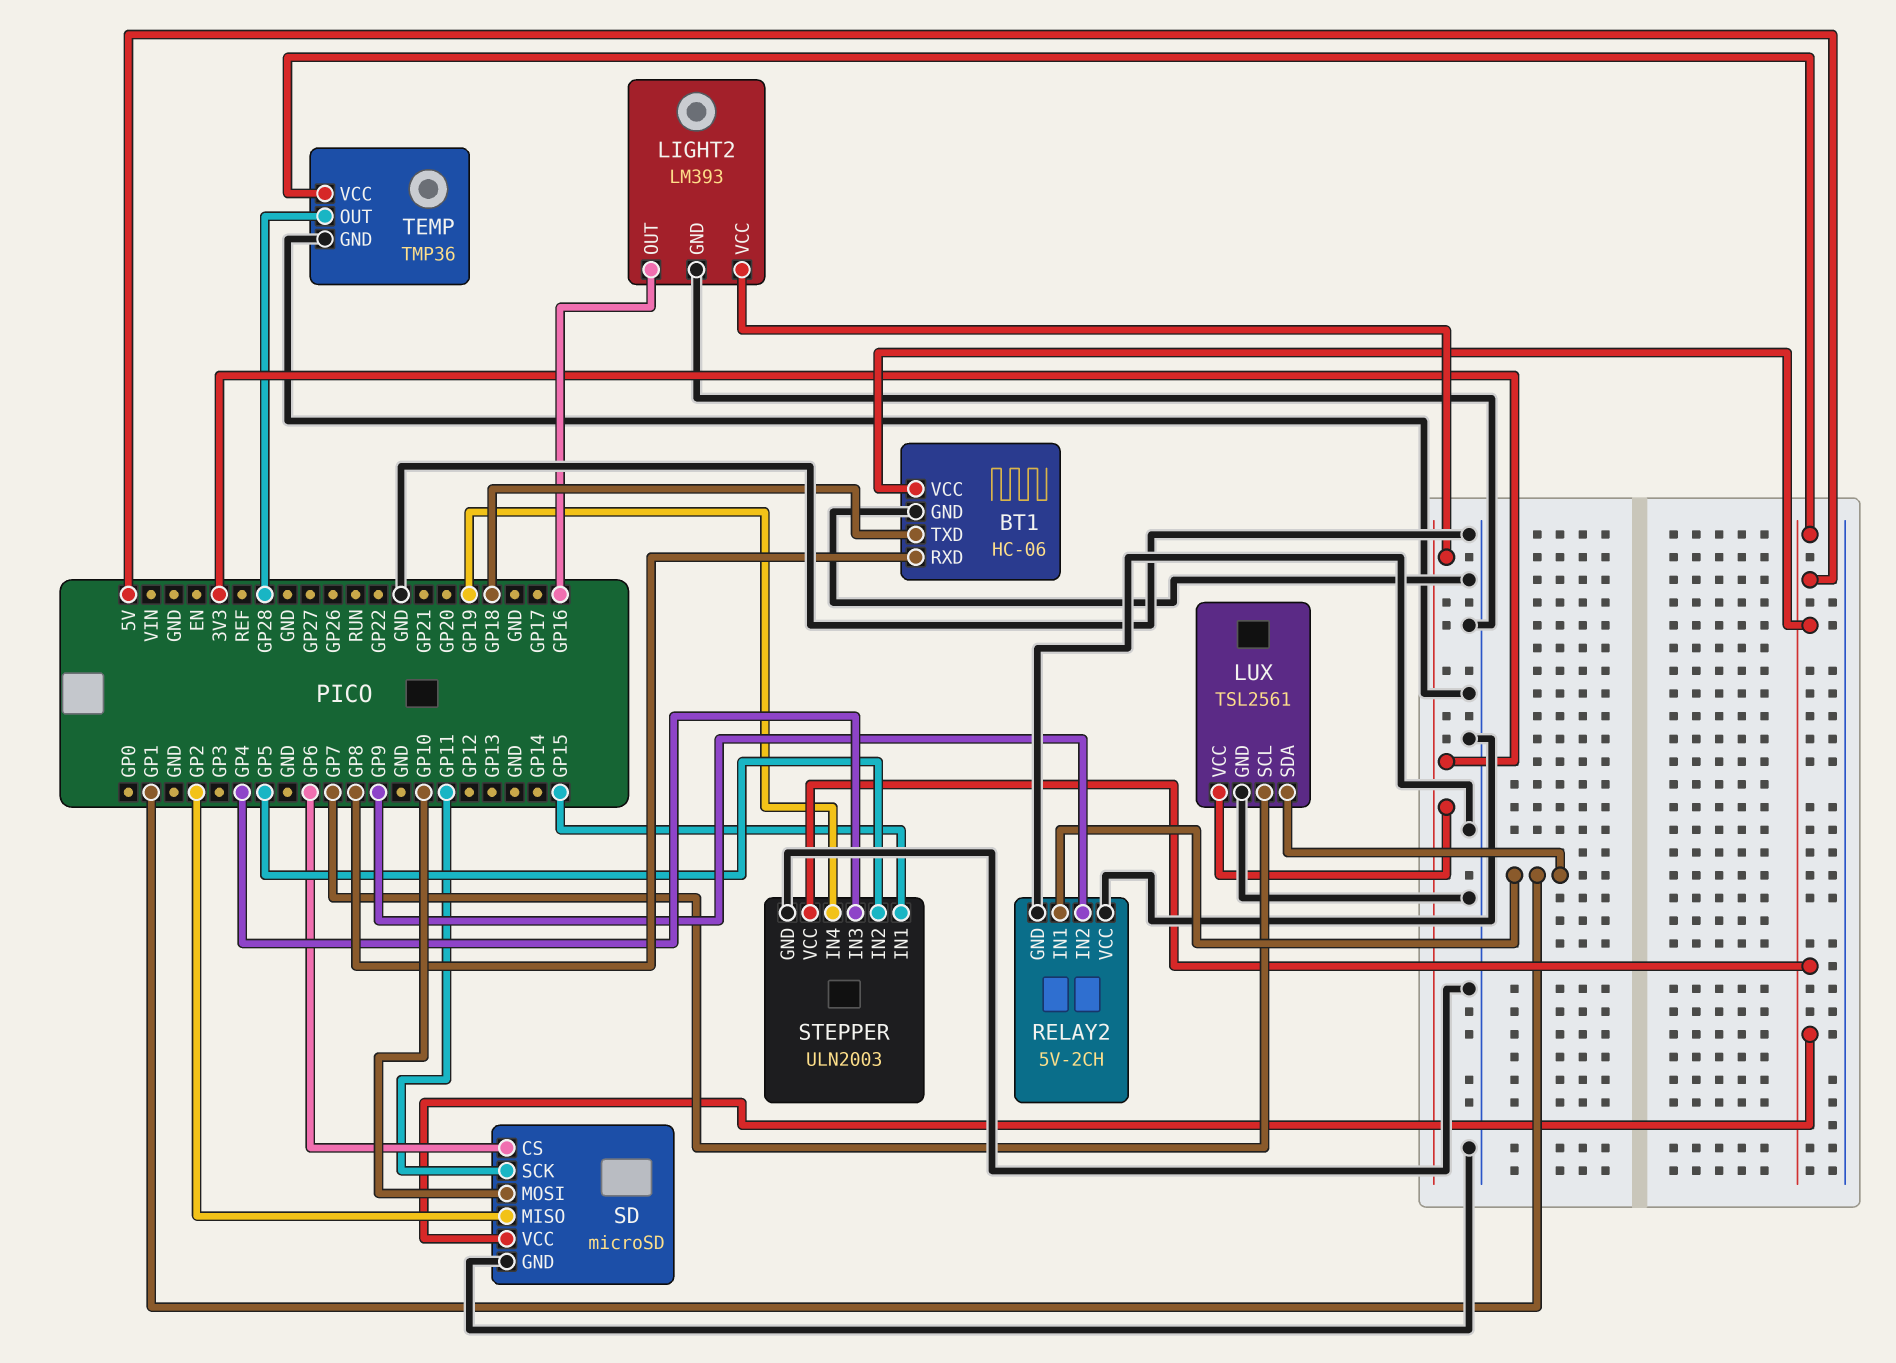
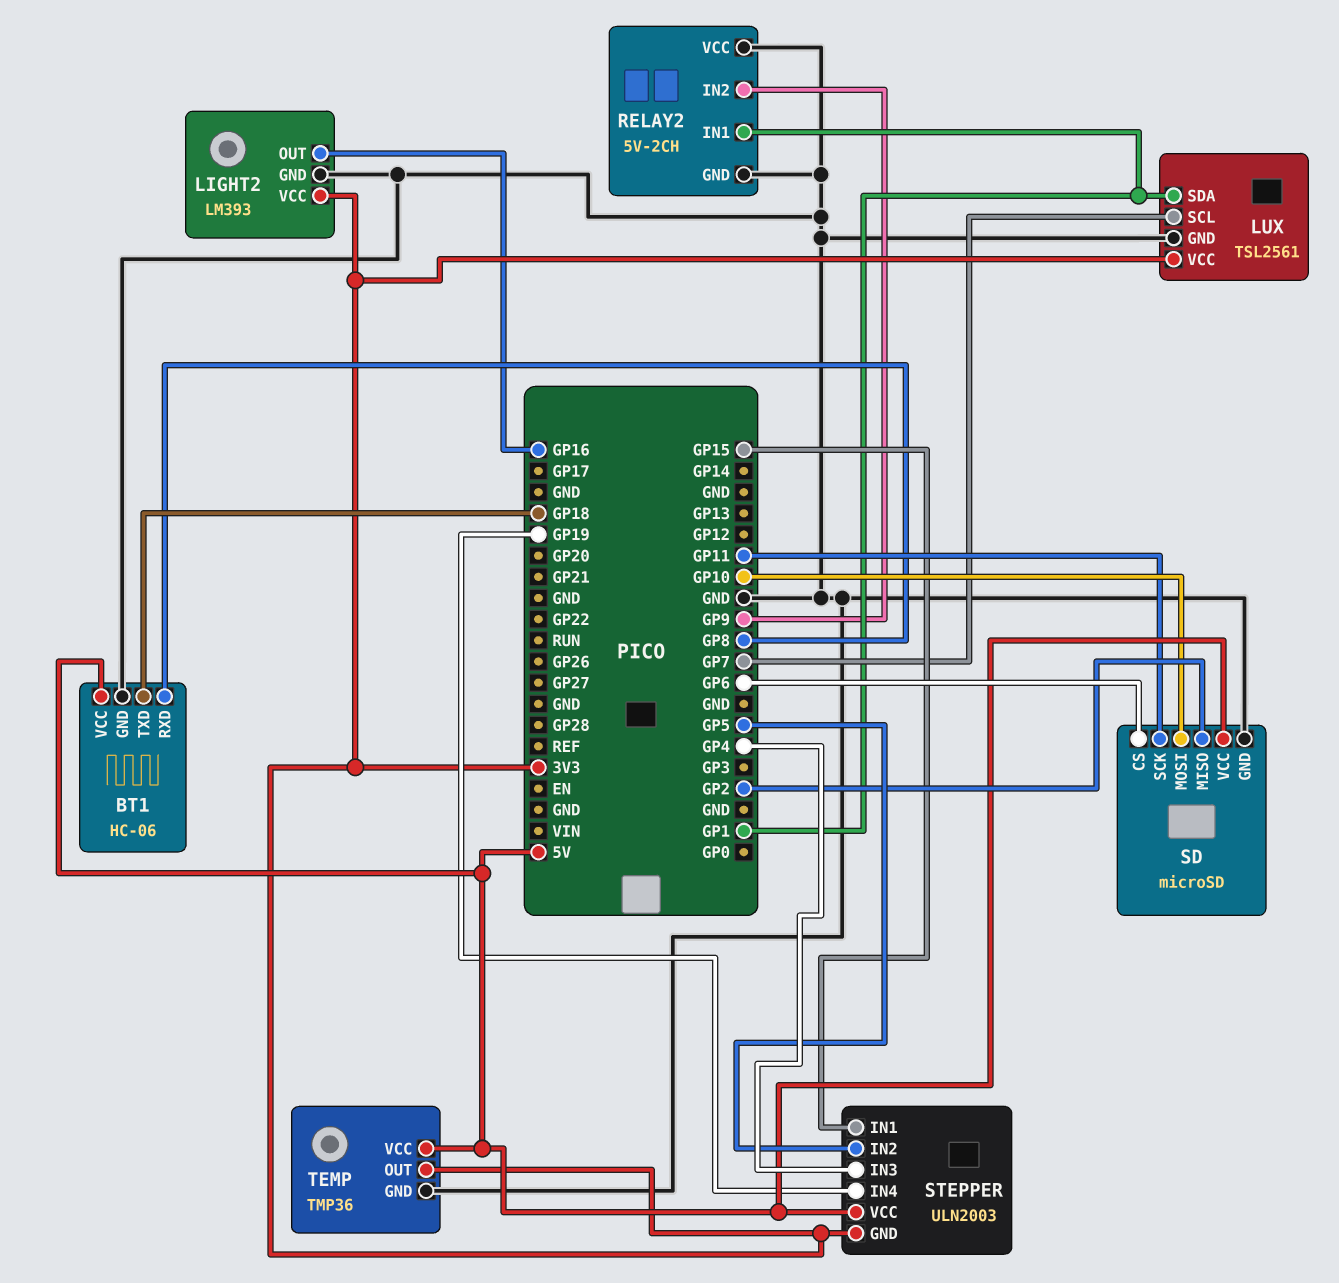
STEPPER pin GND: GND -> 3V3
TEMP pin OUT: GP28 -> 3V3

